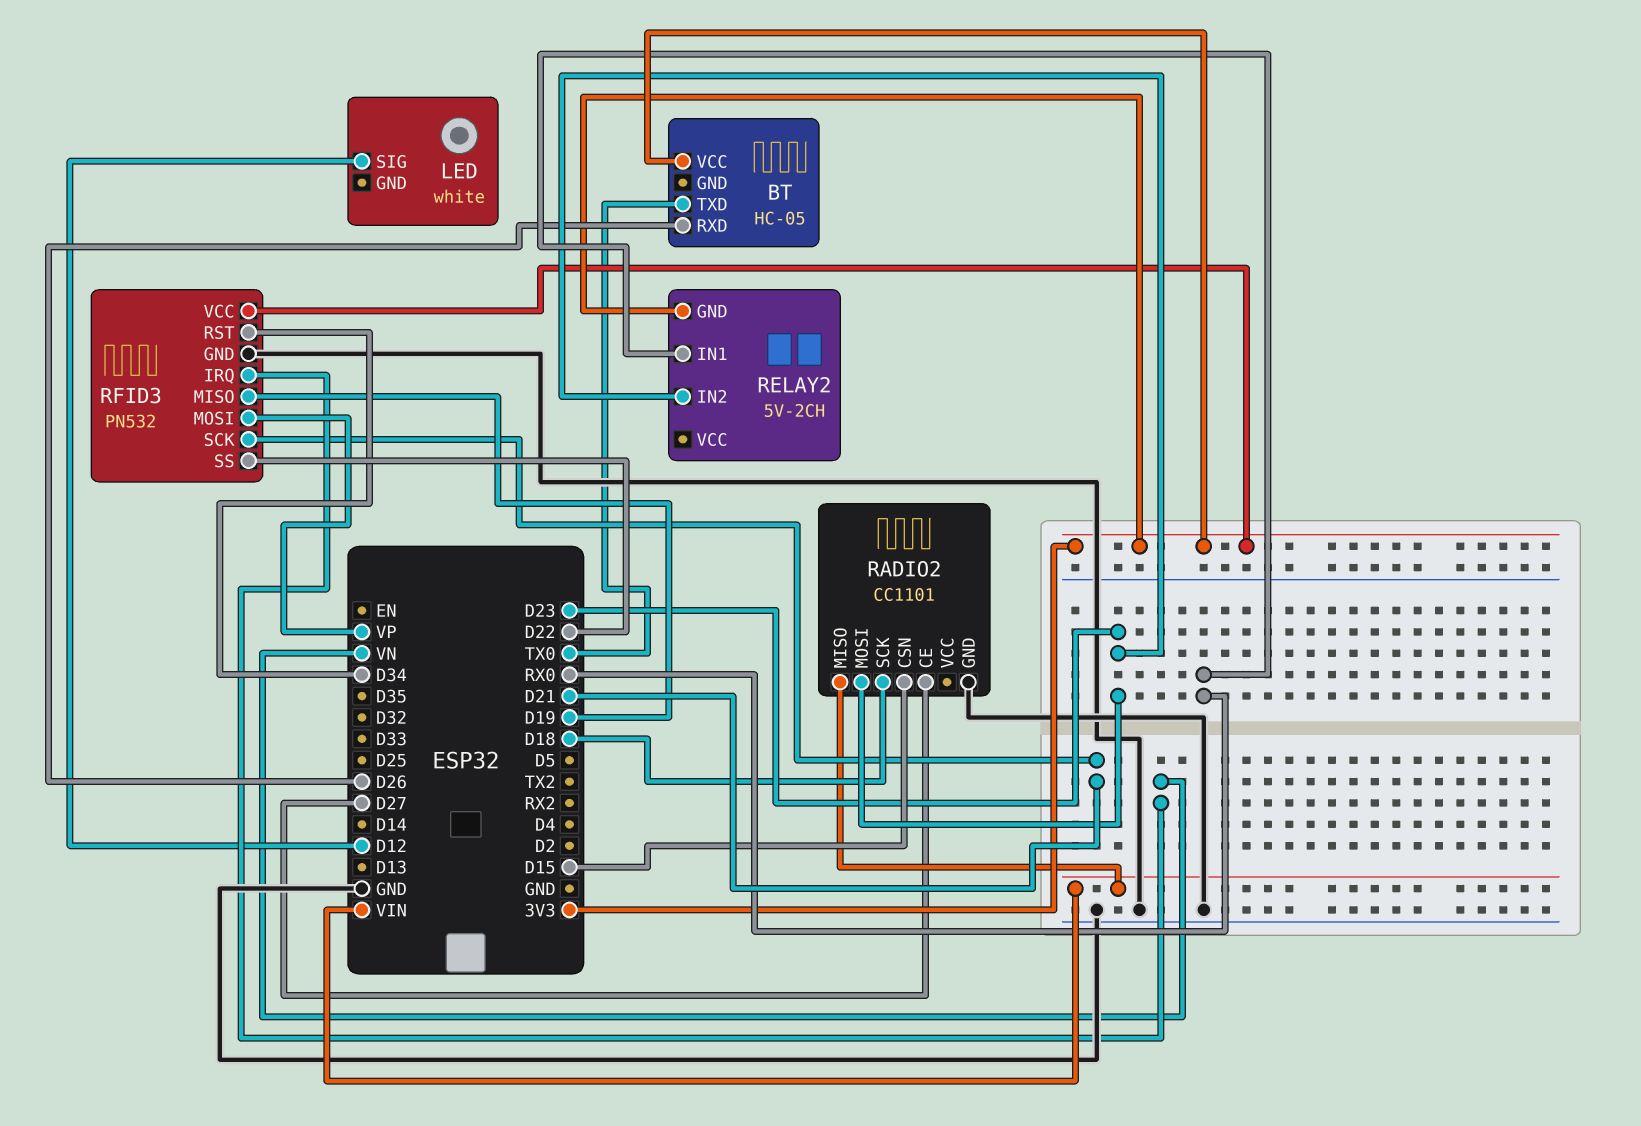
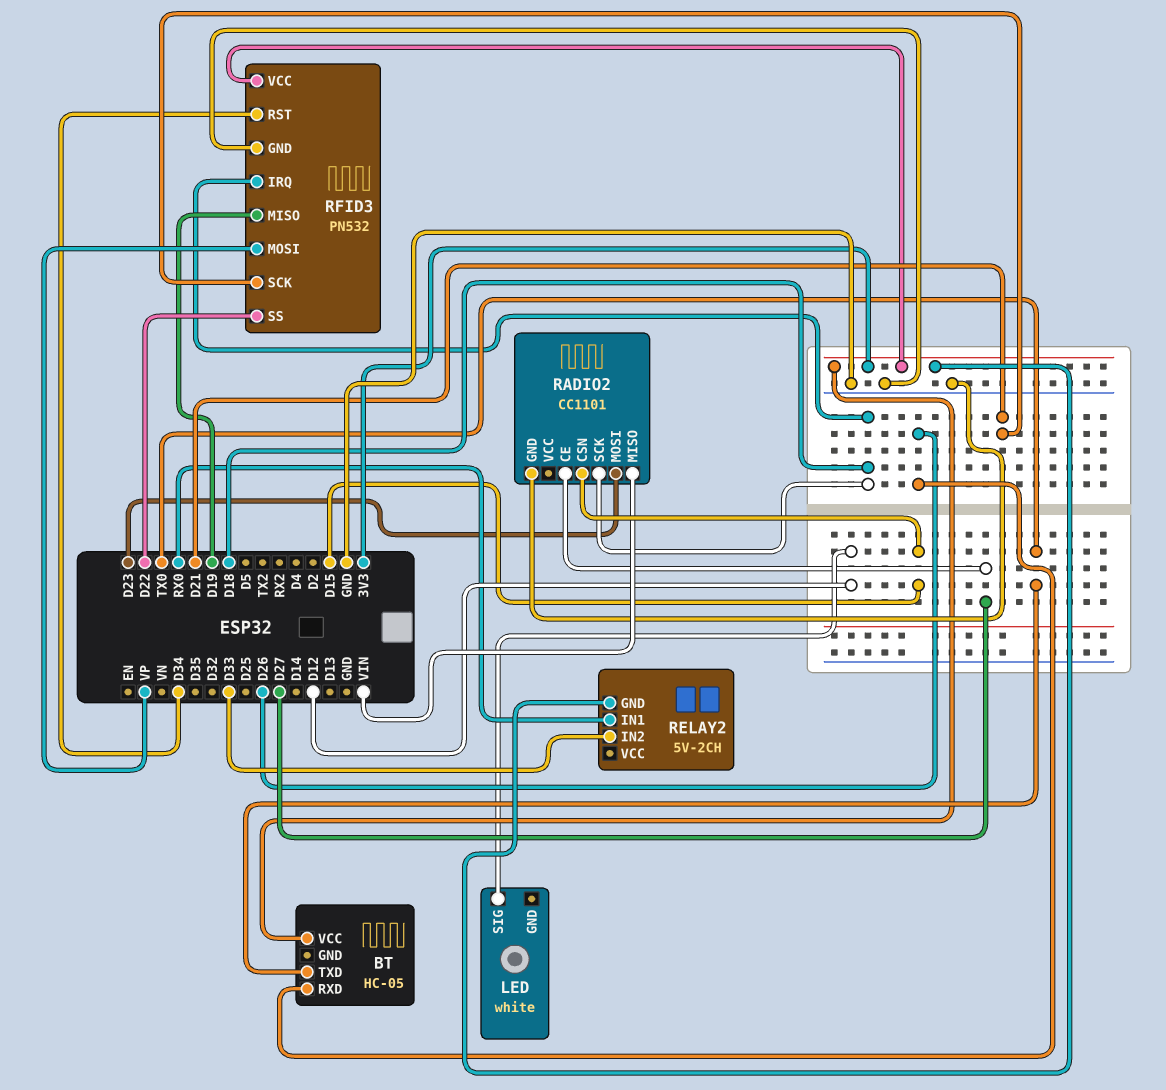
RELAY2 pin IN2: D23 -> D33
RFID3 pin IRQ: VN -> D18

